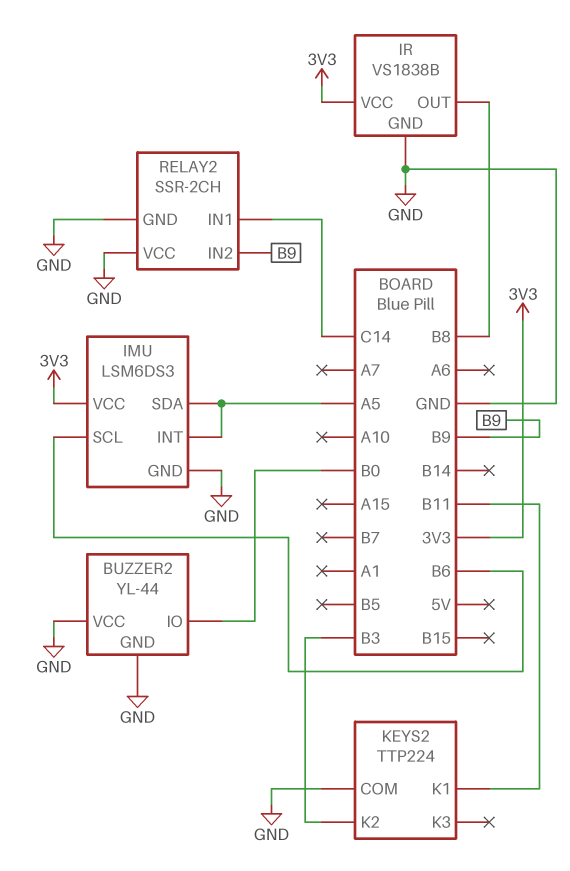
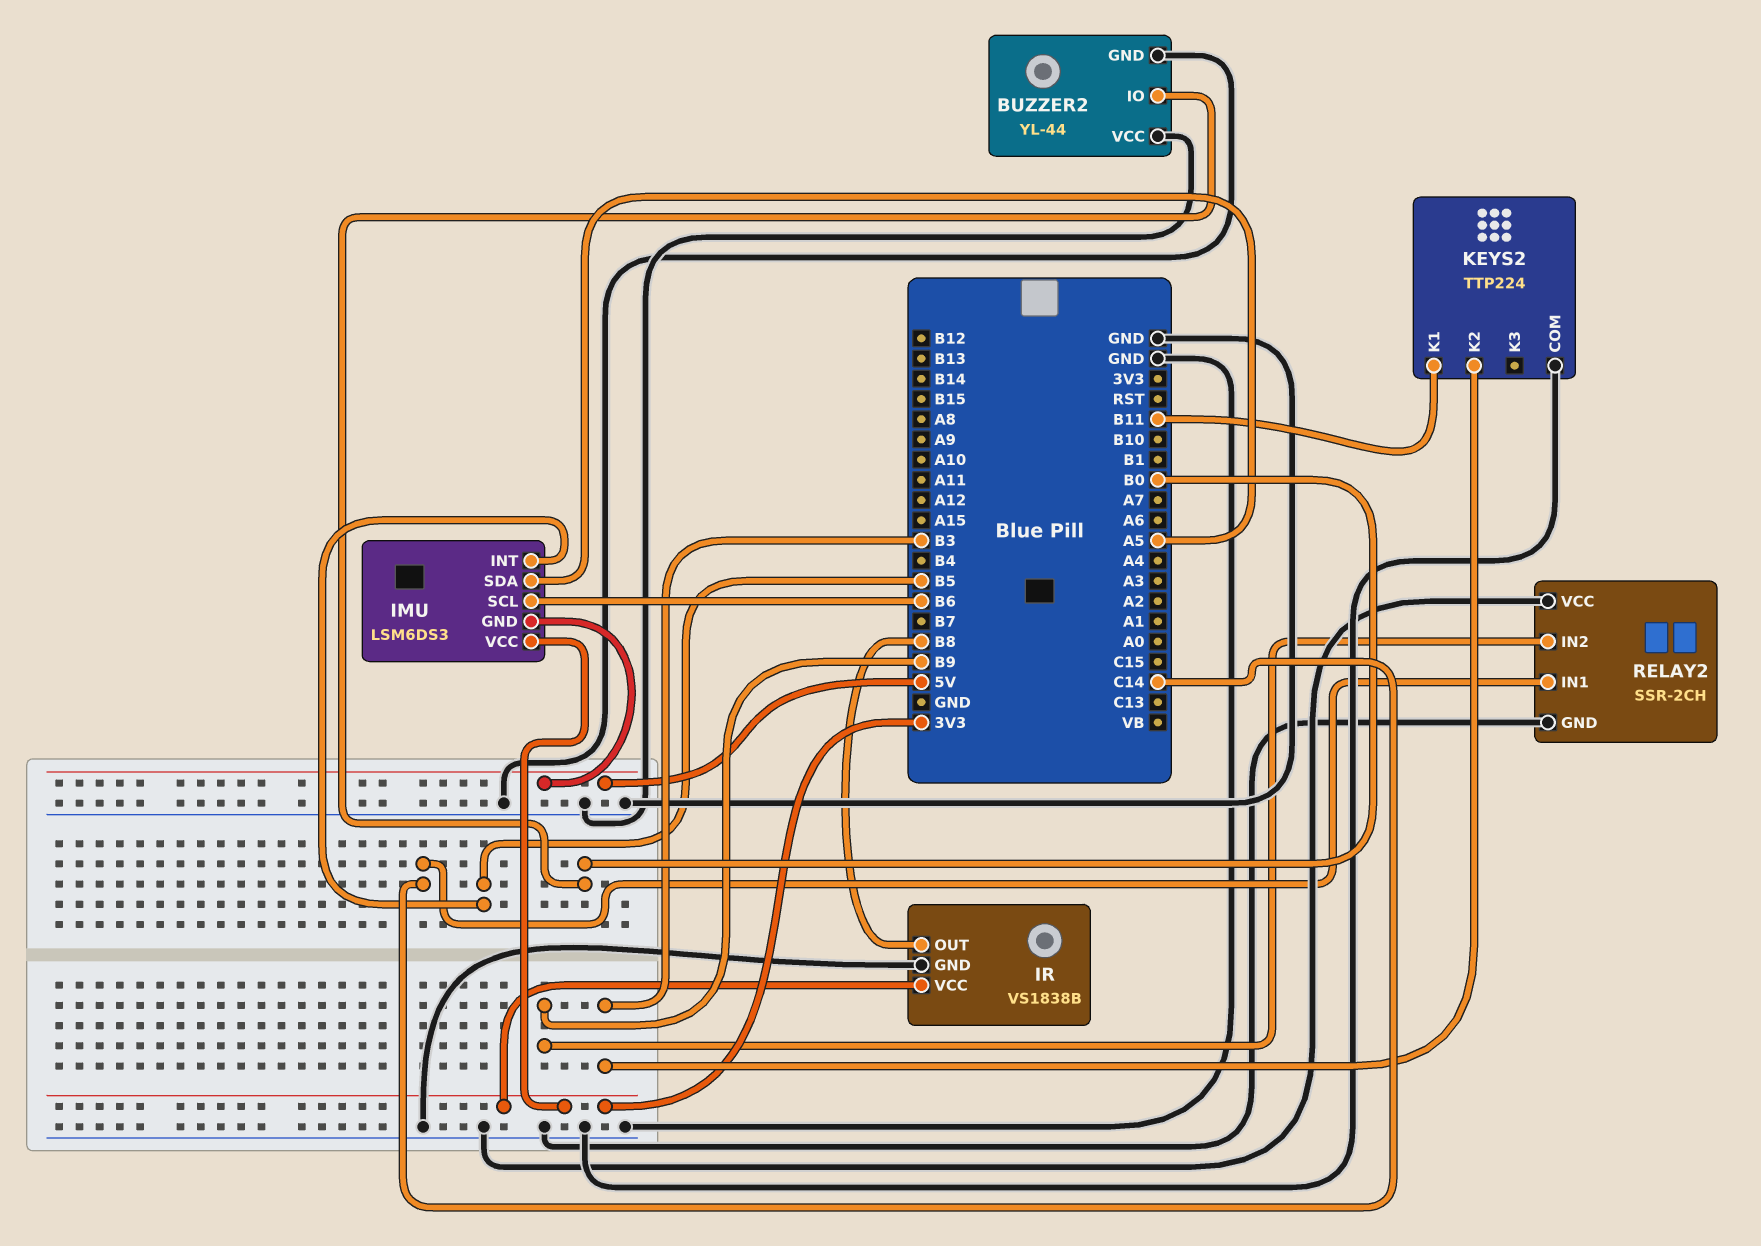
IMU pin GND: GND -> 5V
IMU pin INT: A5 -> B5

